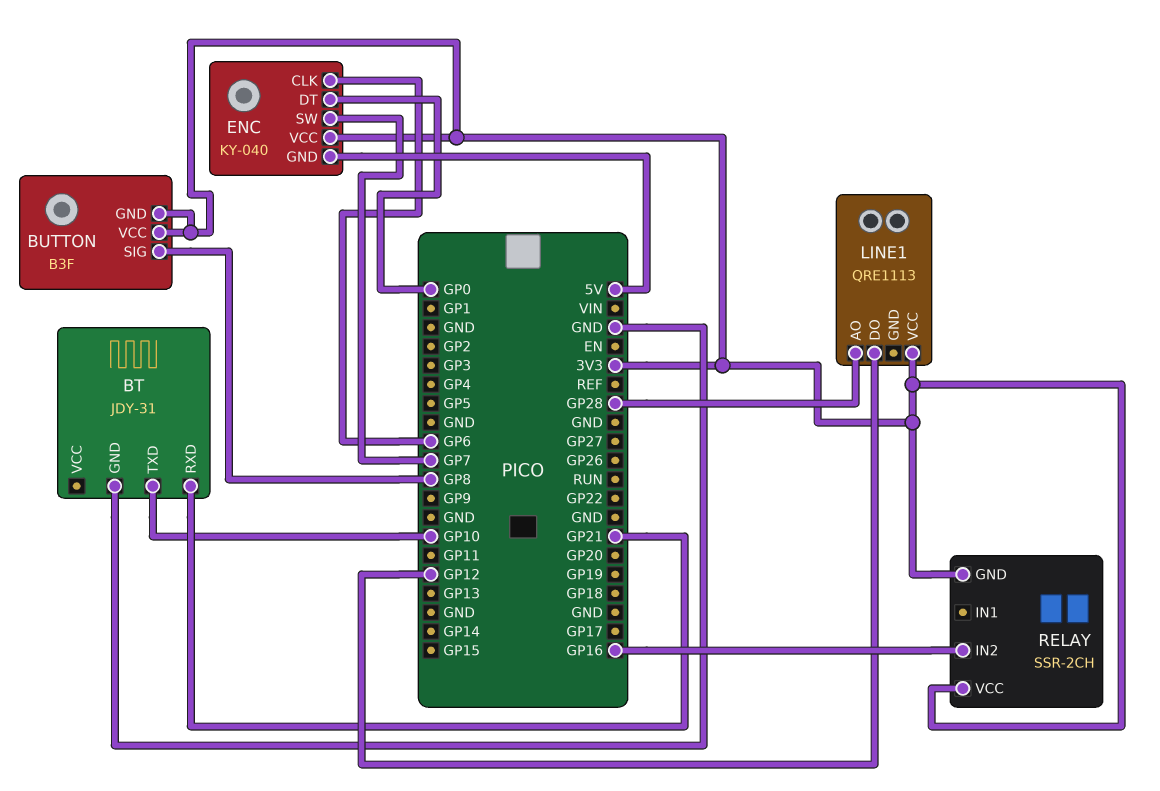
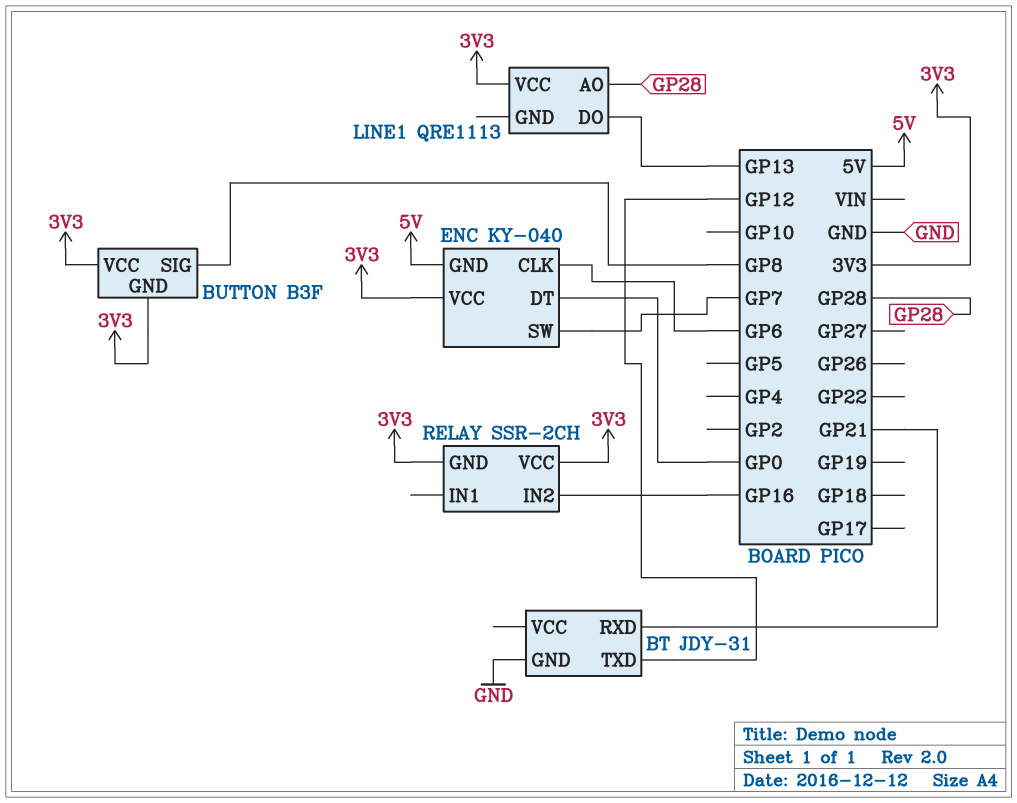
BT pin TXD: GP10 -> GP12
LINE1 pin DO: GP12 -> GP13

